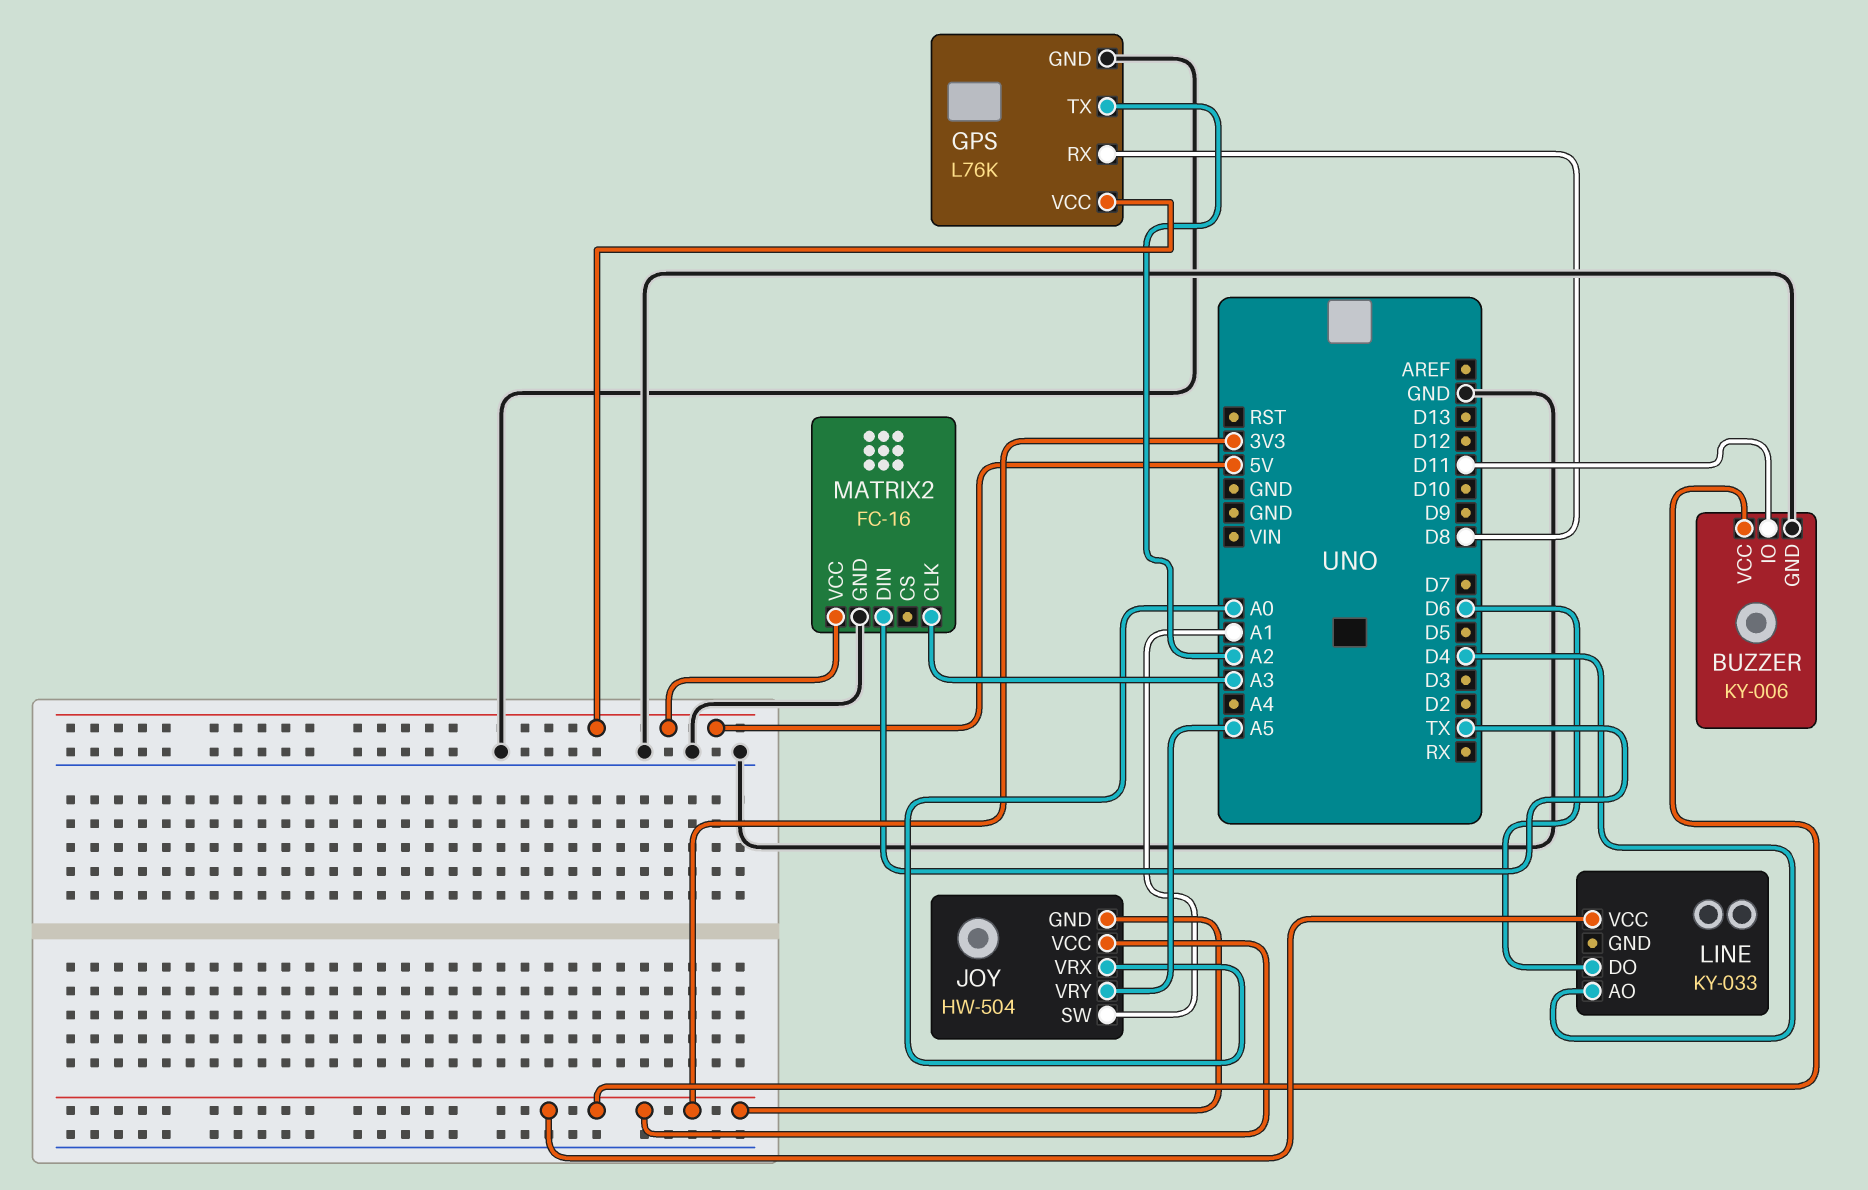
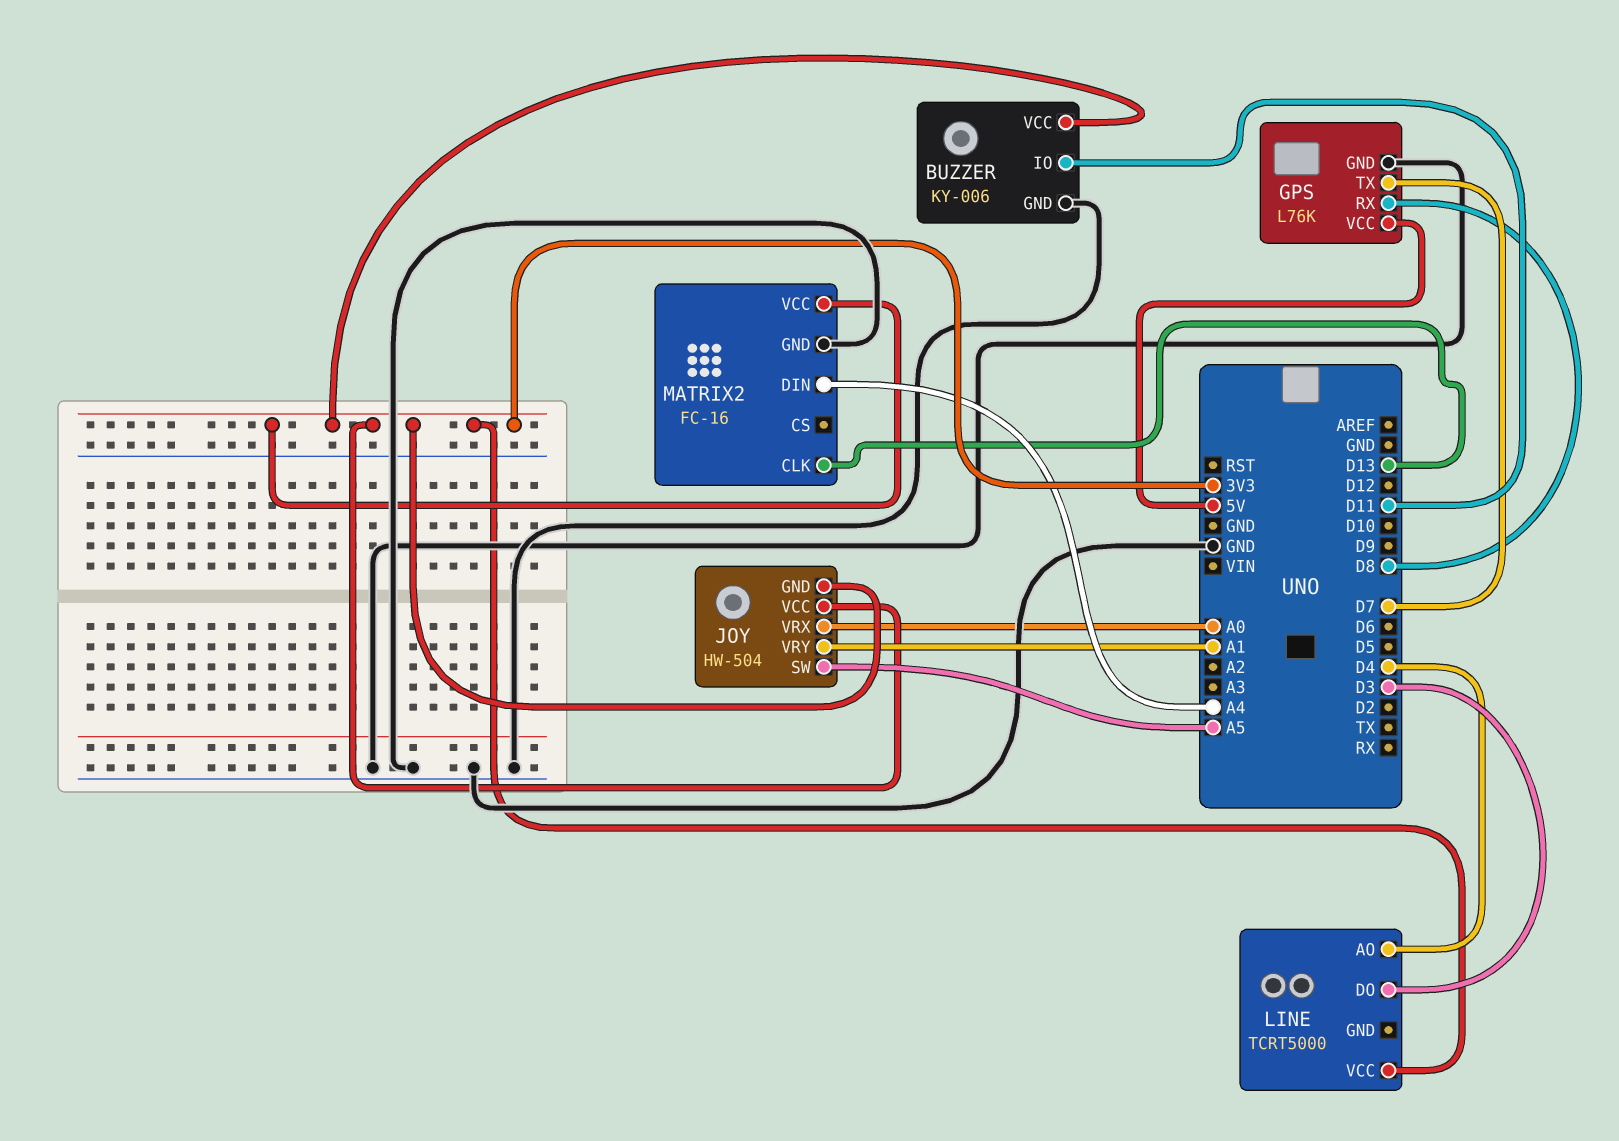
GPS pin TX: A2 -> D7
JOY pin SW: A1 -> A5
JOY pin VRY: A5 -> A1
LINE: KY-033 -> TCRT5000
LINE pin DO: D6 -> D3
MATRIX2 pin CLK: A3 -> D13
MATRIX2 pin DIN: TX -> A4
MATRIX2 pin VCC: 5V -> 3V3

